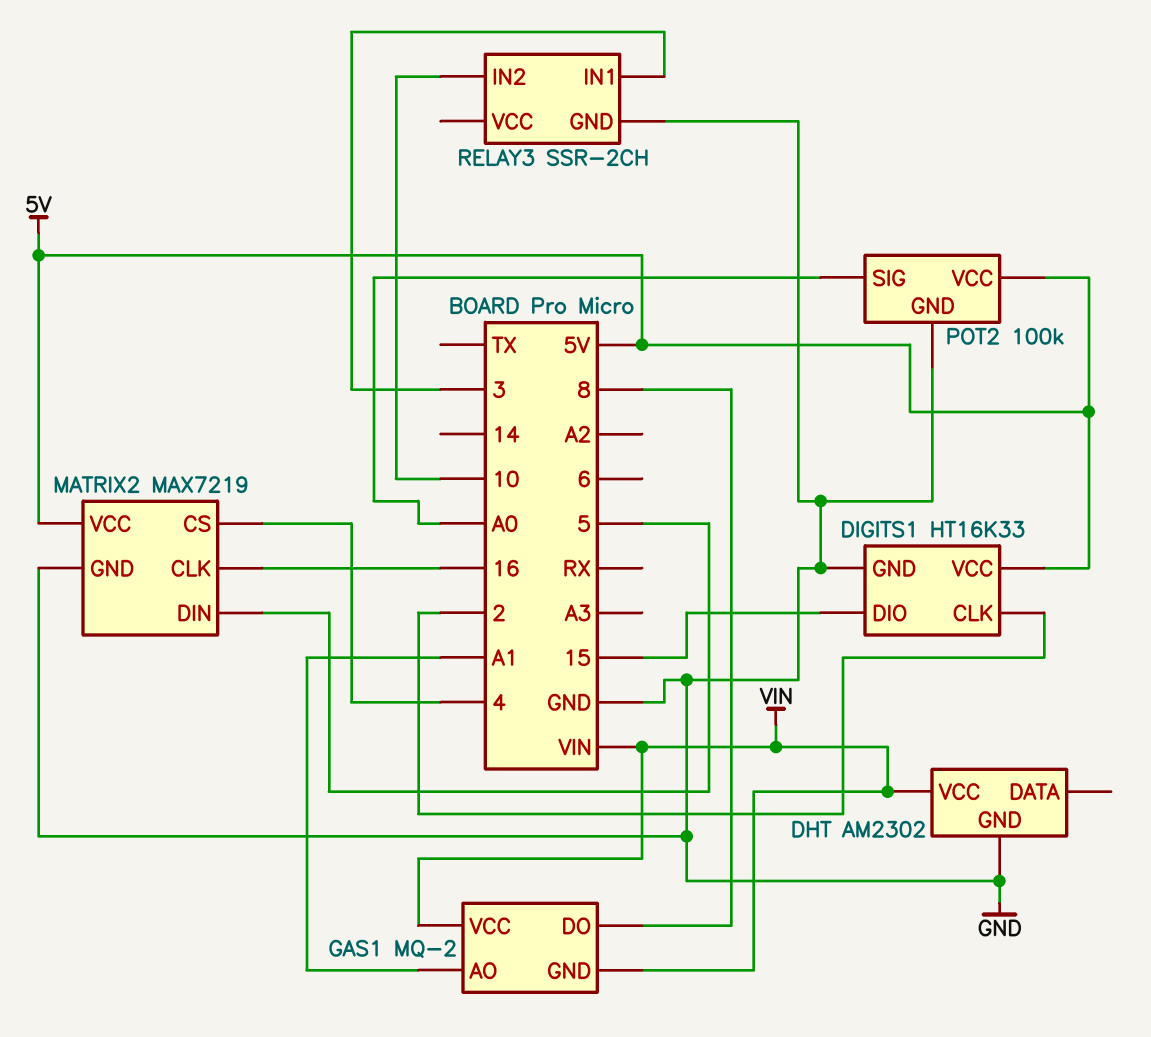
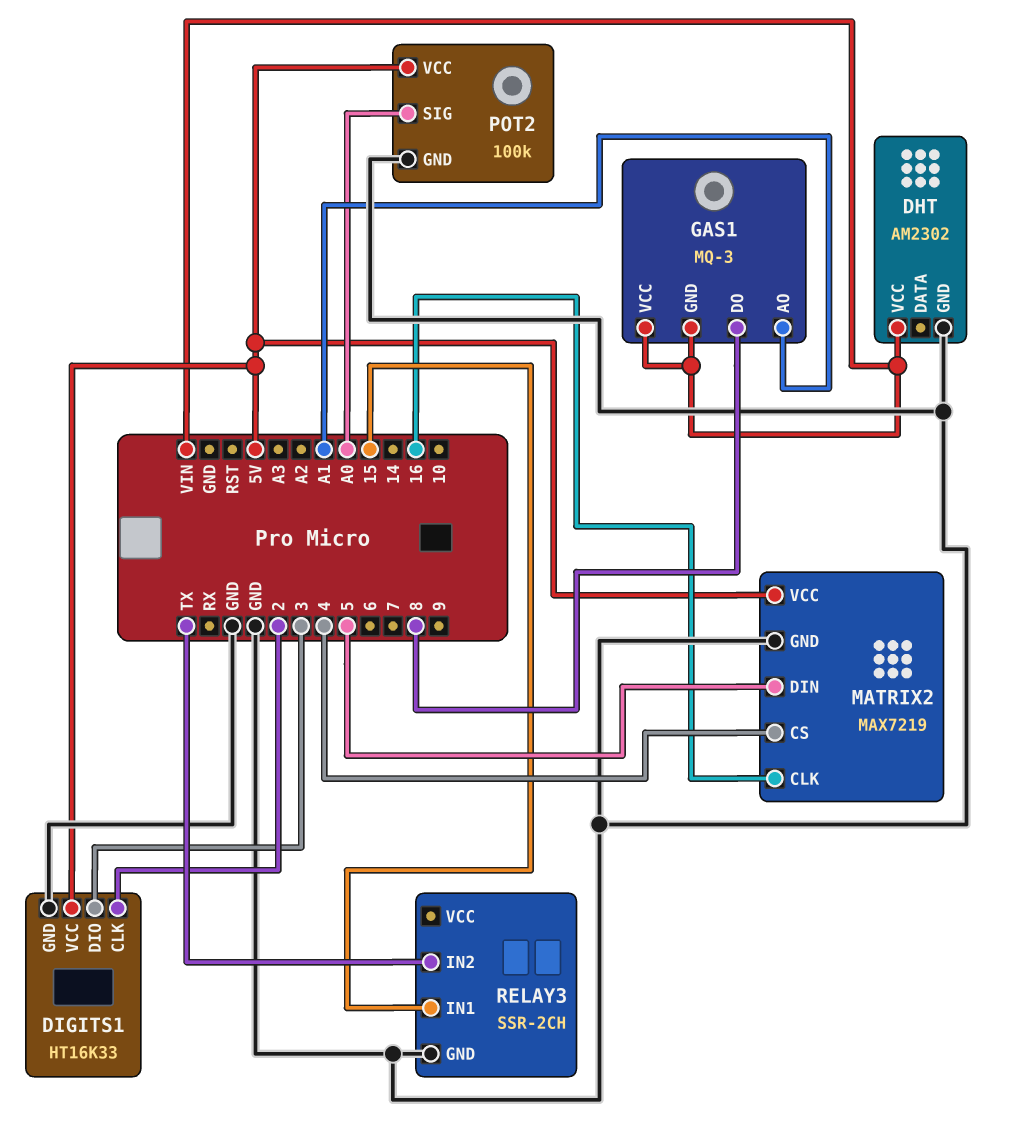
DIGITS1 pin DIO: 15 -> 3
GAS1: MQ-2 -> MQ-3
RELAY3 pin IN1: 3 -> 15
RELAY3 pin IN2: 10 -> TX

